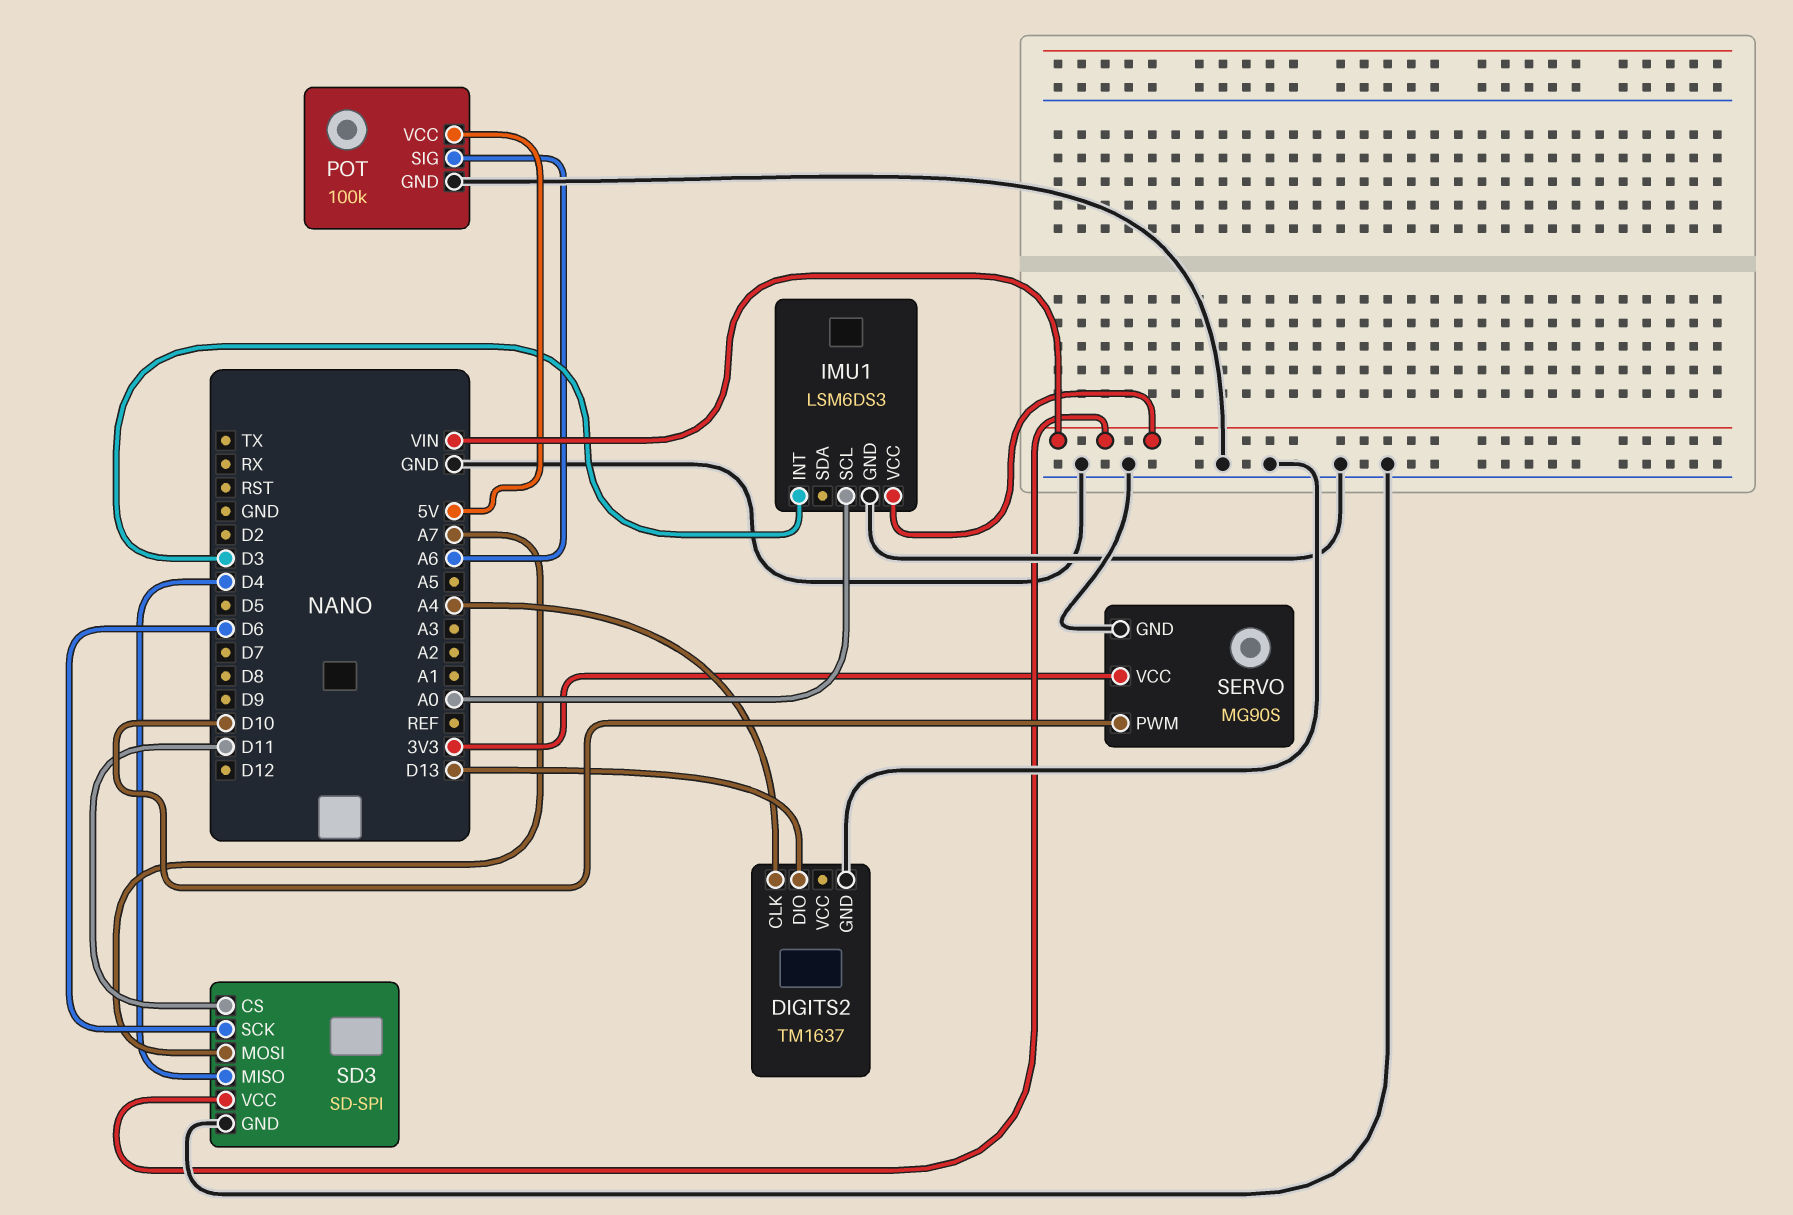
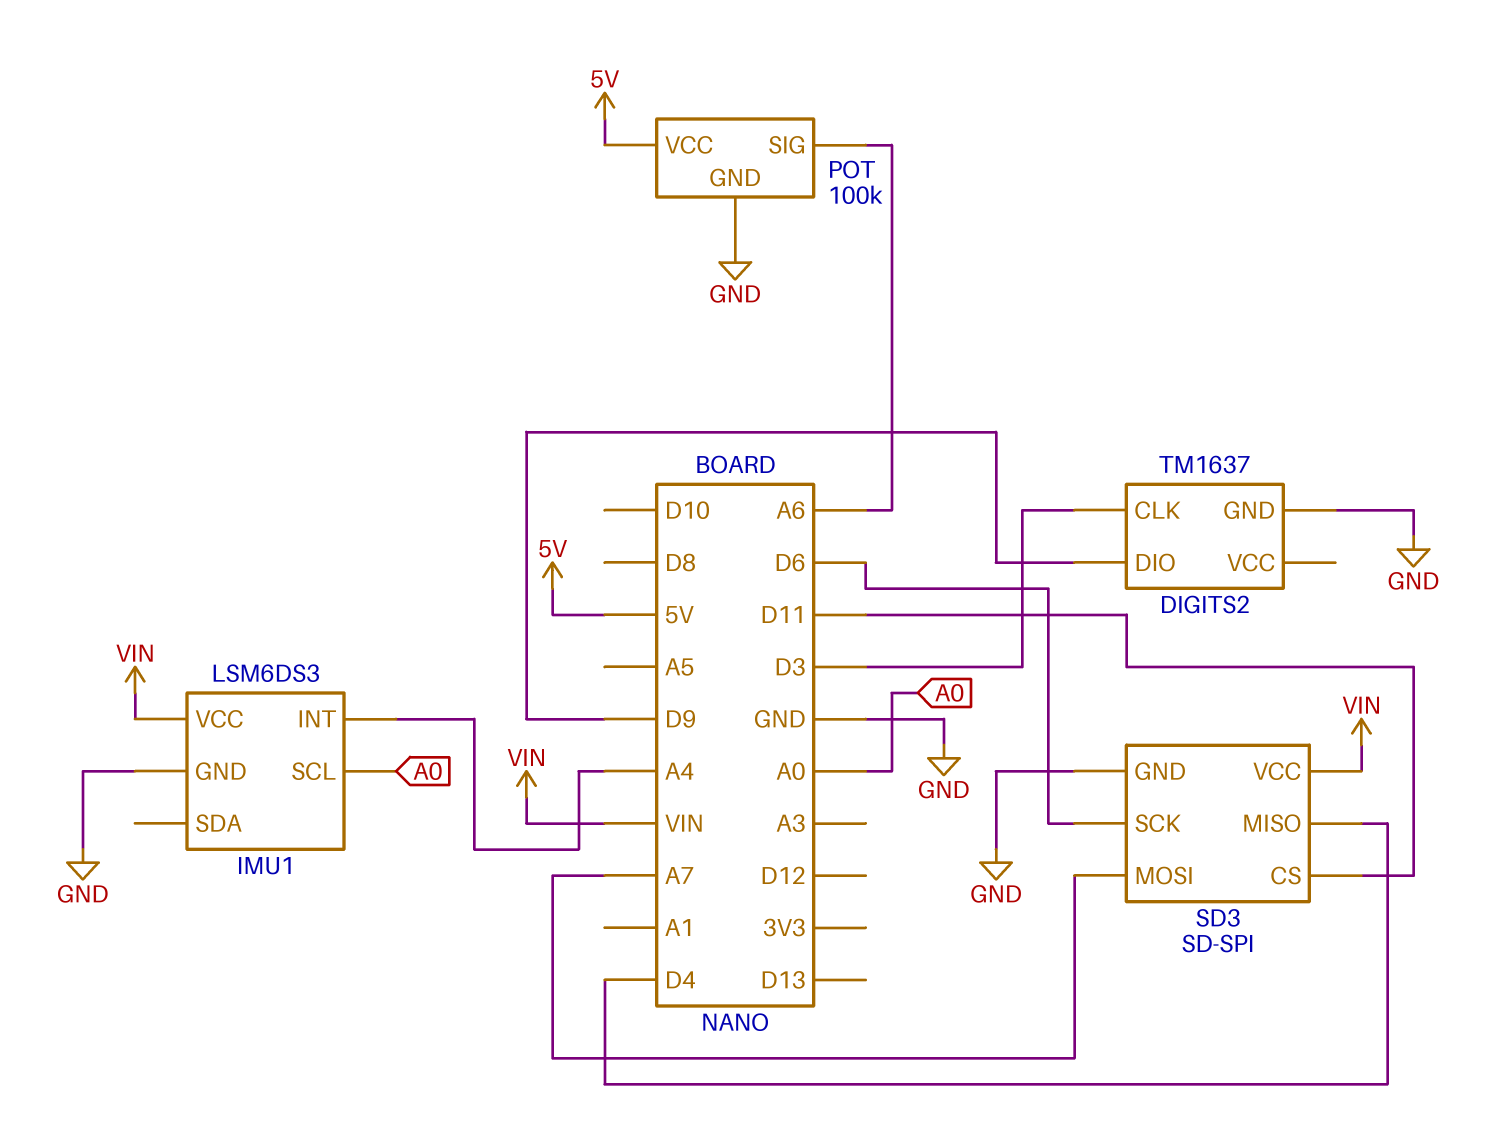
DIGITS2 pin CLK: A4 -> D3
DIGITS2 pin DIO: D13 -> D9
IMU1 pin INT: D3 -> A4
SERVO: MG90S -> none
SERVO pin GND: GND -> none
SERVO pin PWM: D10 -> none
SERVO pin VCC: 3V3 -> none

